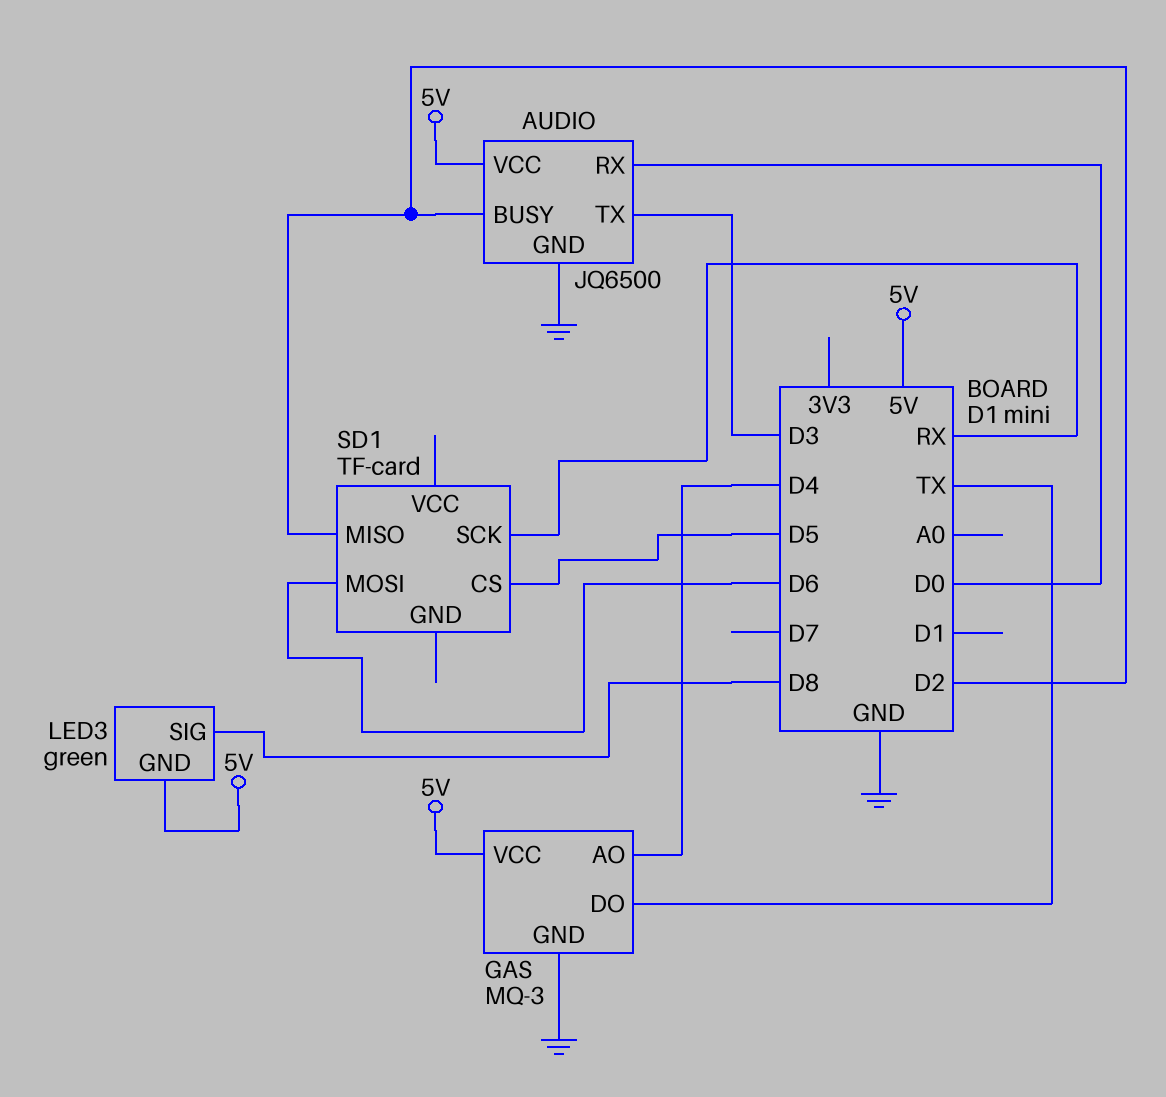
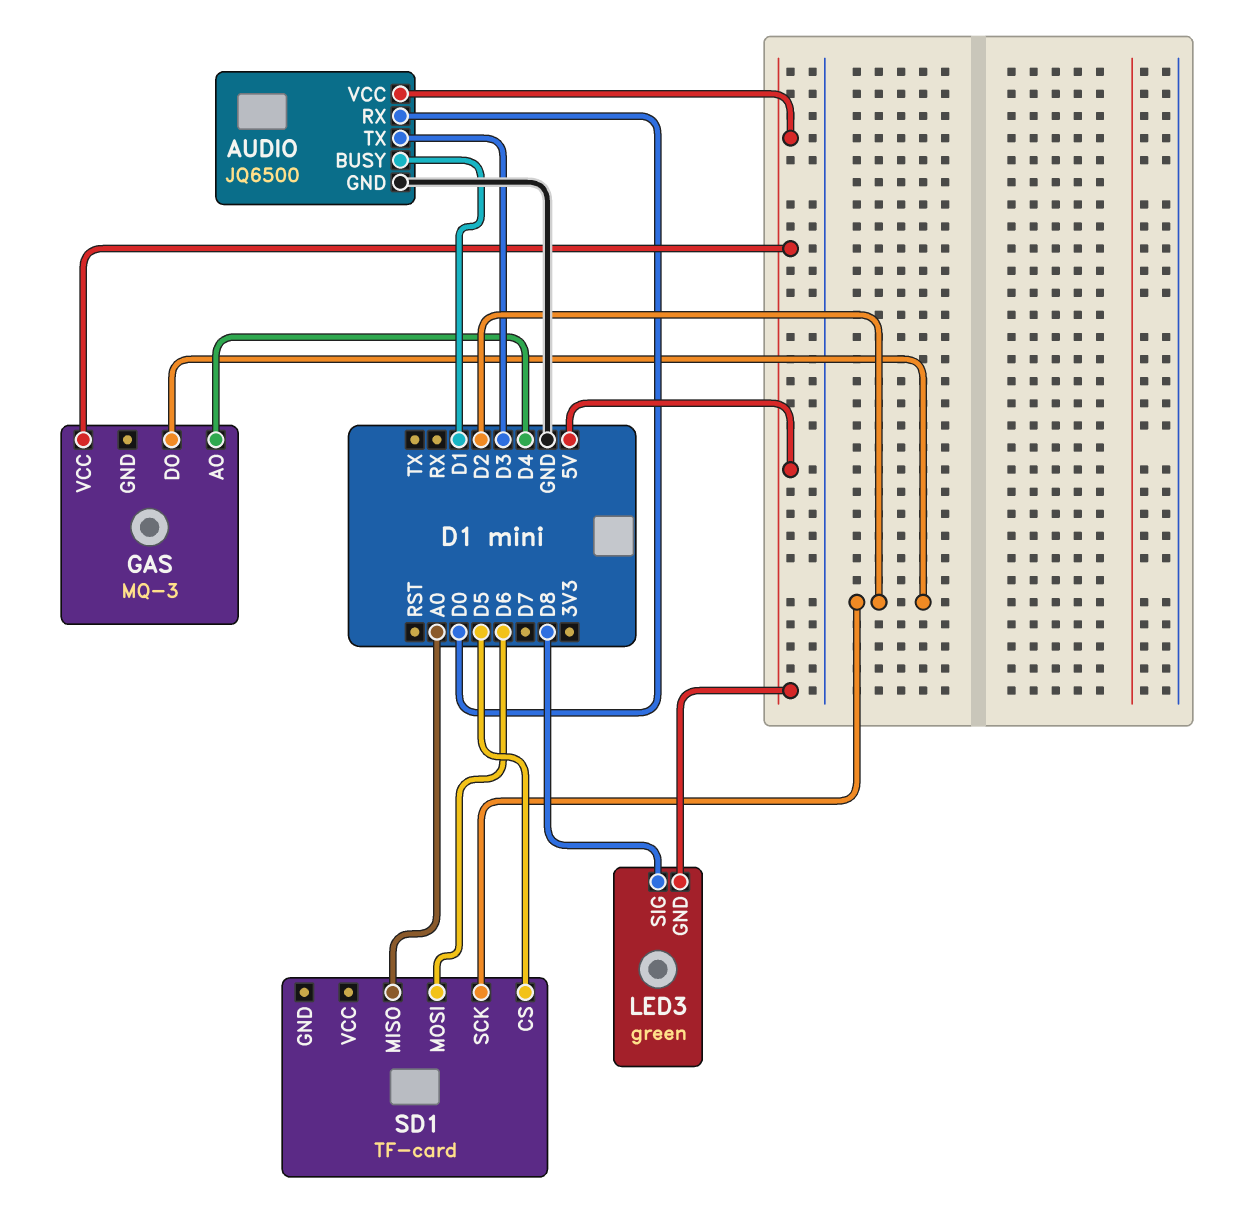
AUDIO pin BUSY: D2 -> D1
GAS pin DO: TX -> D2
GAS pin GND: GND -> none
SD1 pin MISO: D2 -> A0
SD1 pin SCK: RX -> D2

